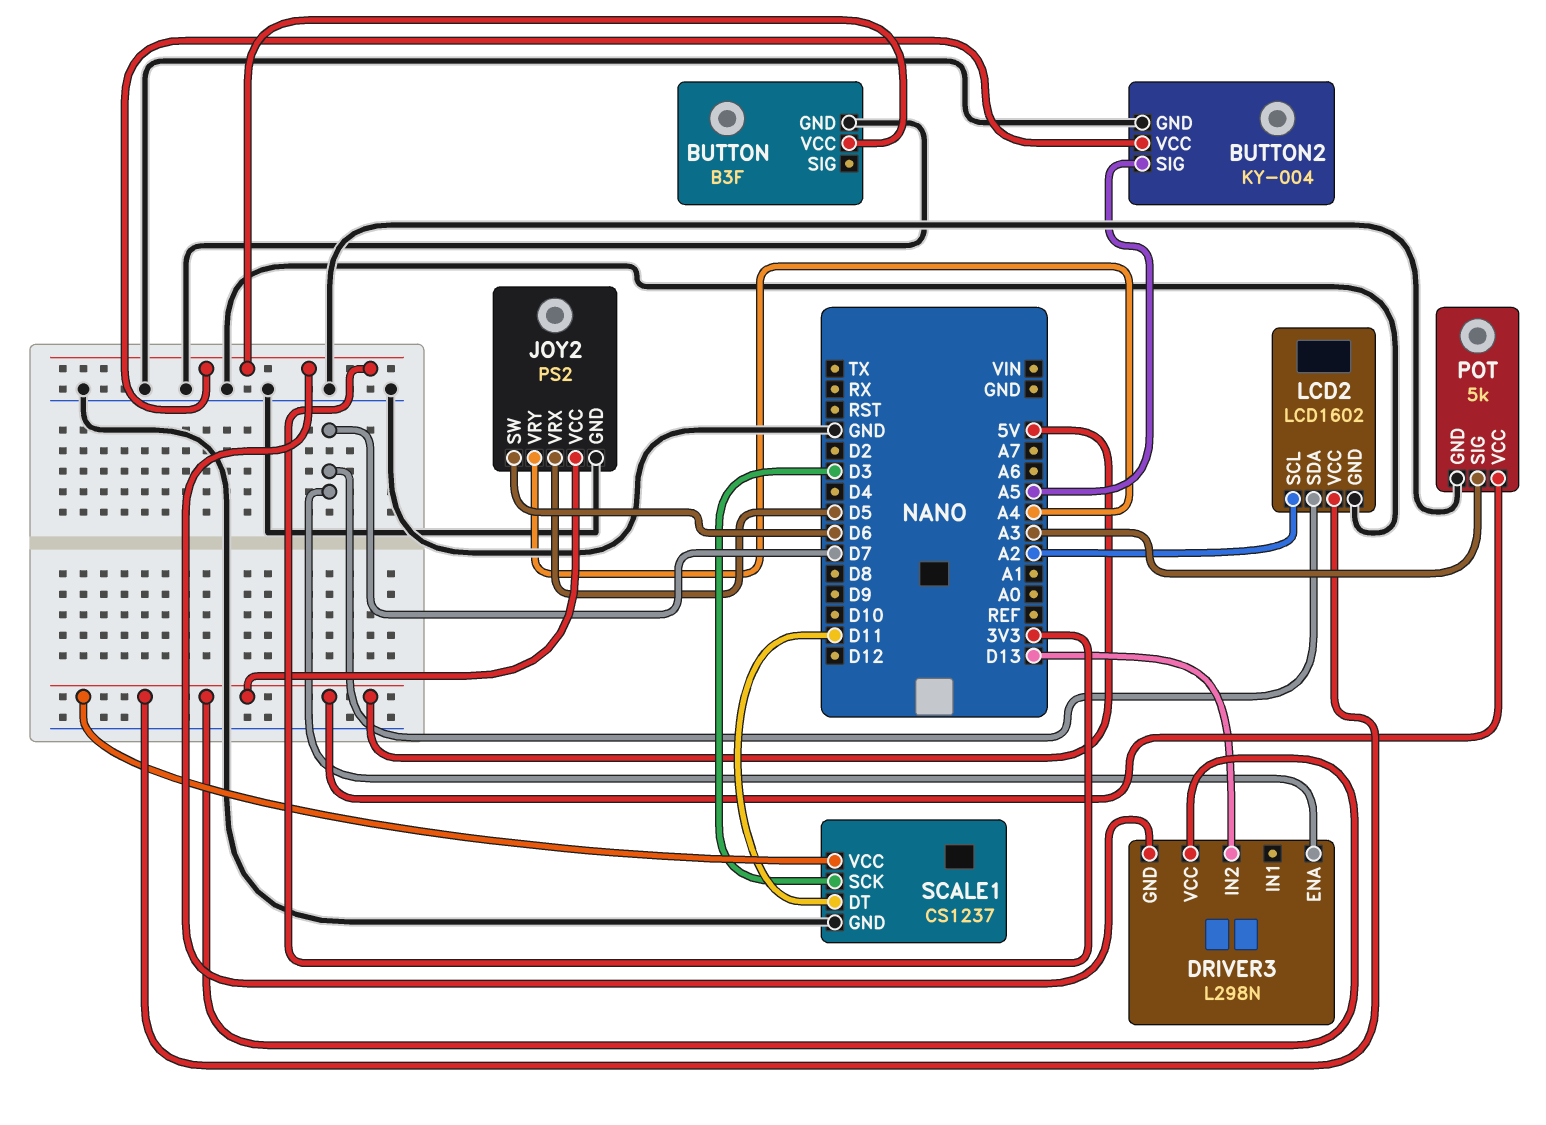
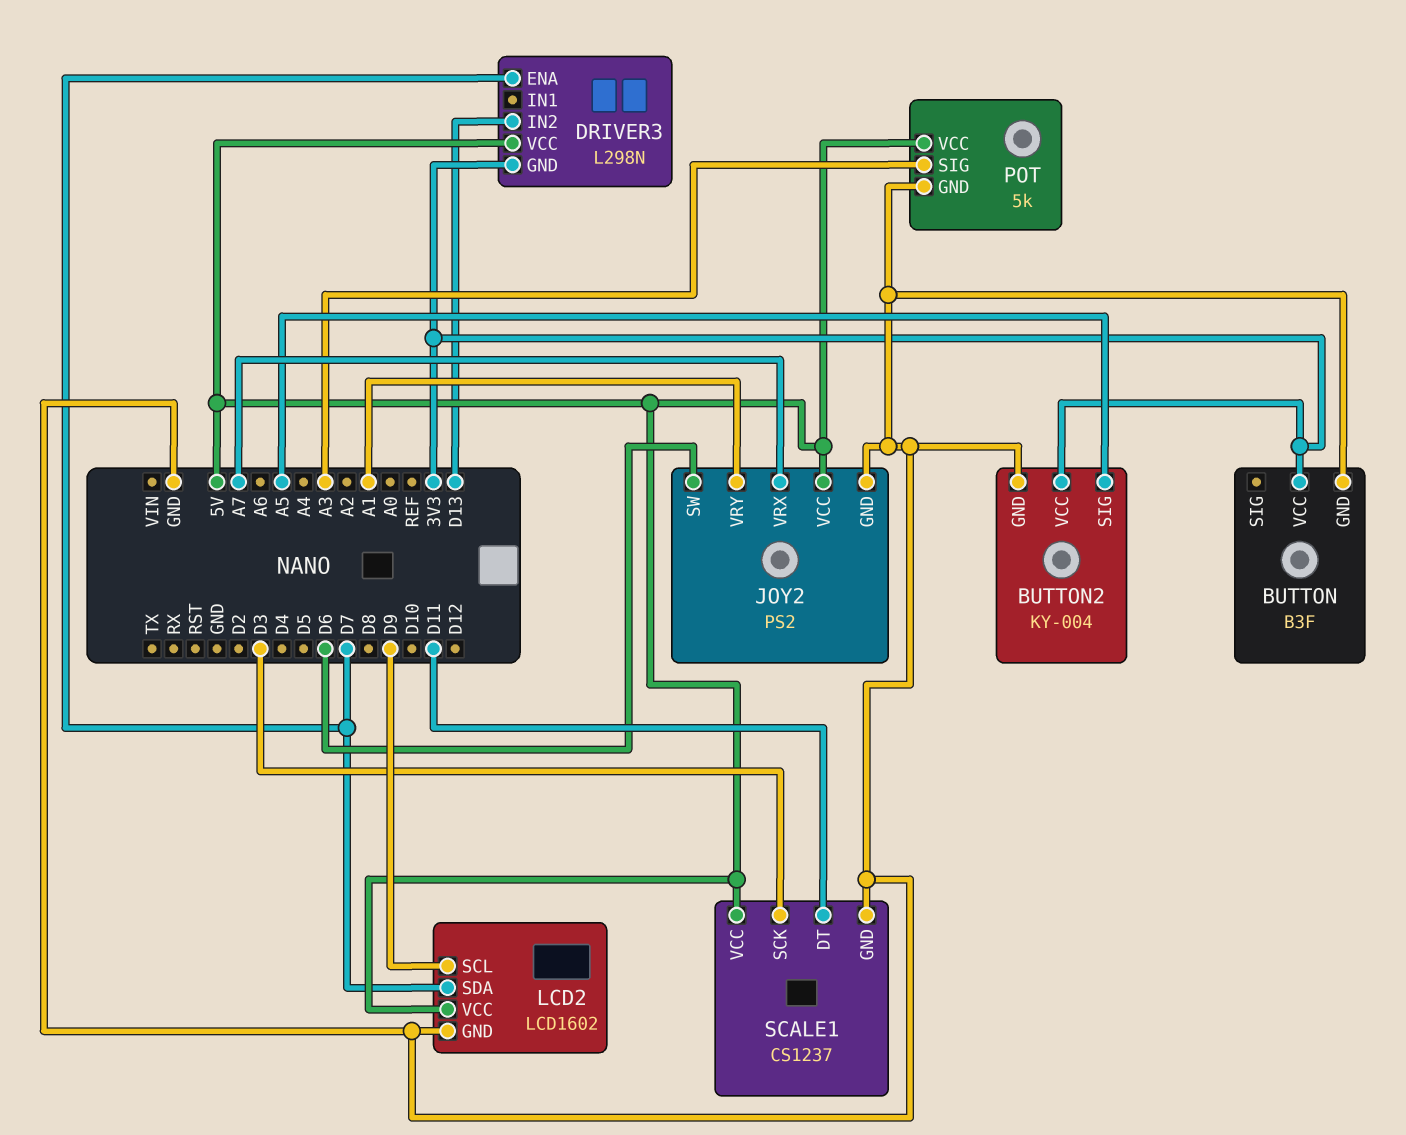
JOY2 pin VRX: D5 -> A7
JOY2 pin VRY: A4 -> A1
LCD2 pin SCL: A2 -> D9

